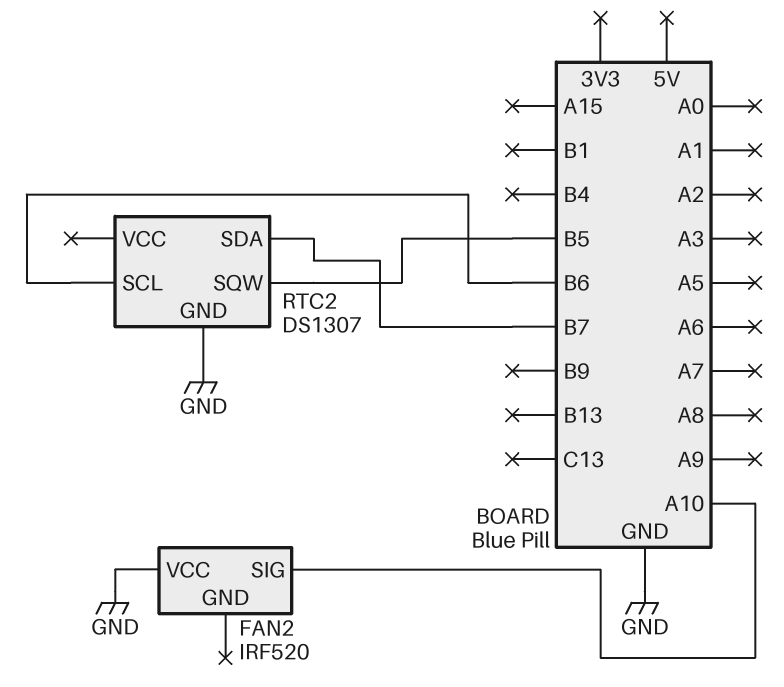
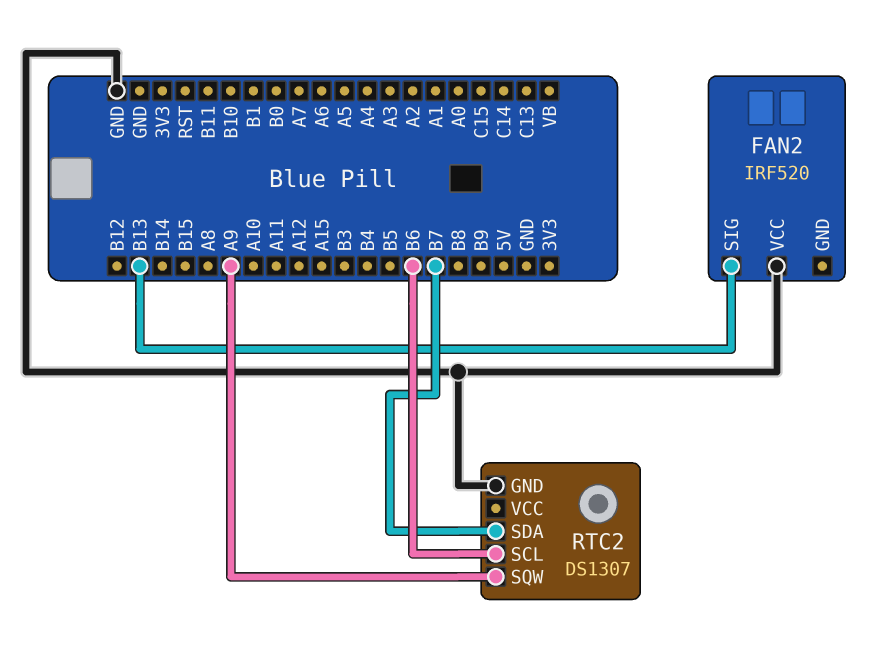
FAN2 pin SIG: A10 -> B13
RTC2 pin SQW: B5 -> A9

